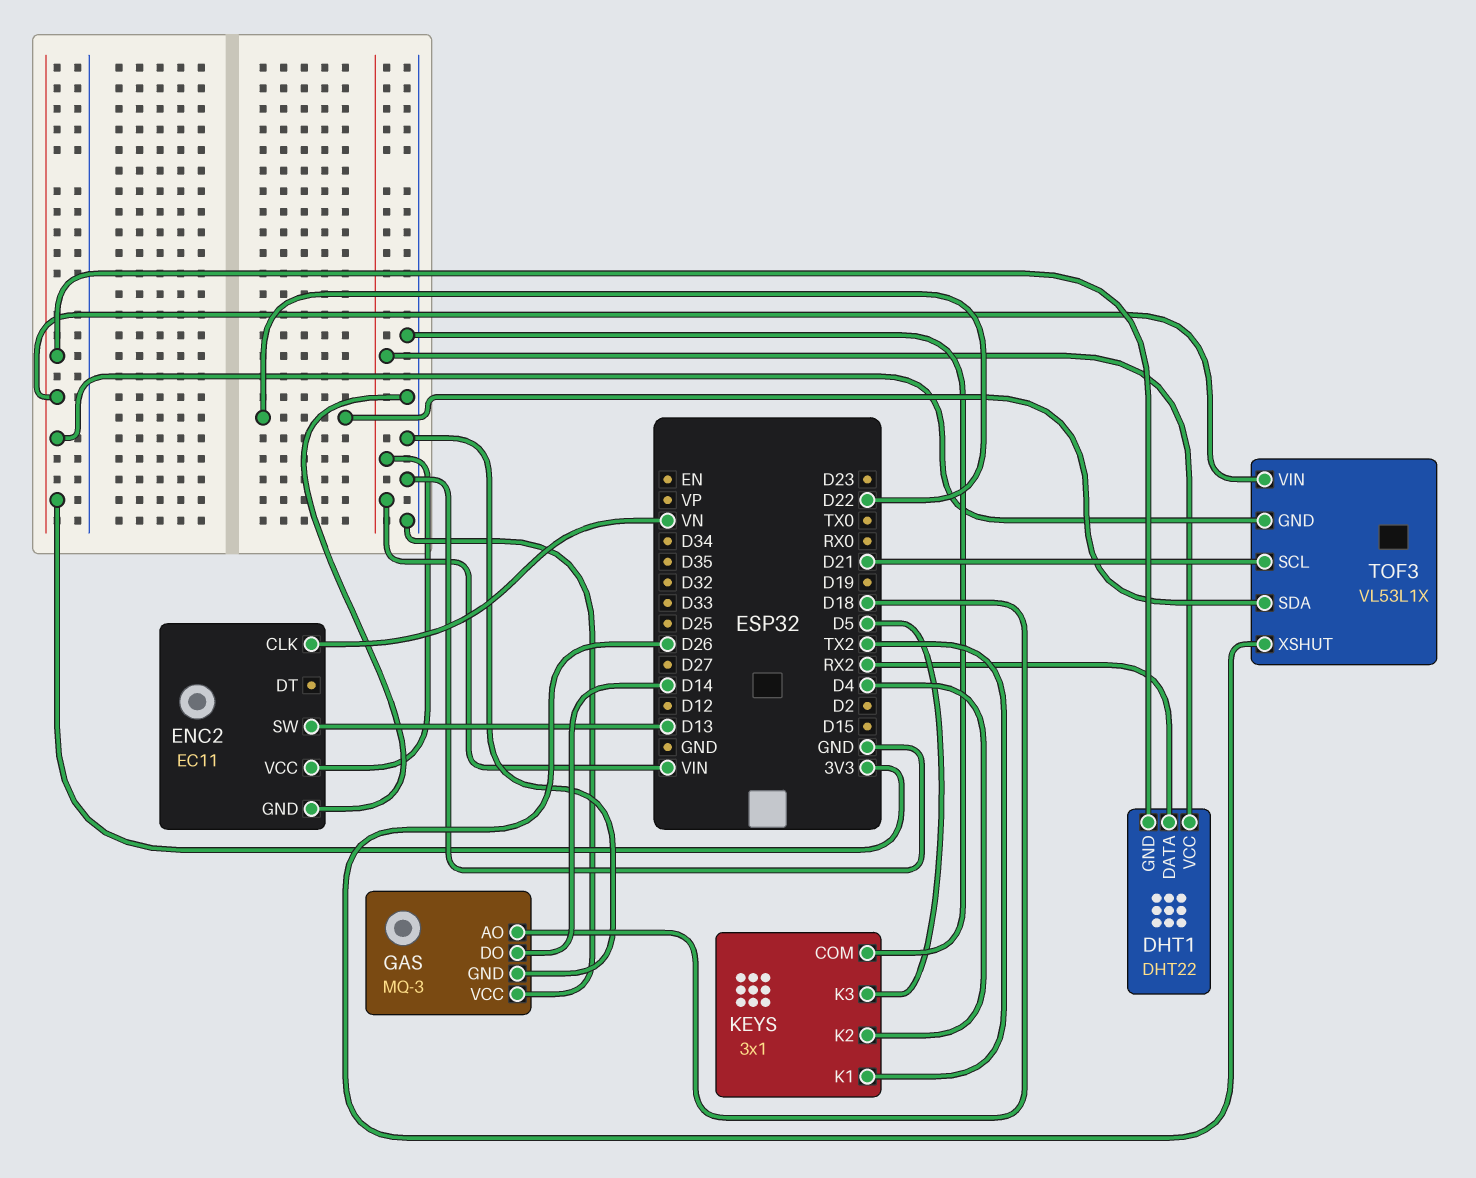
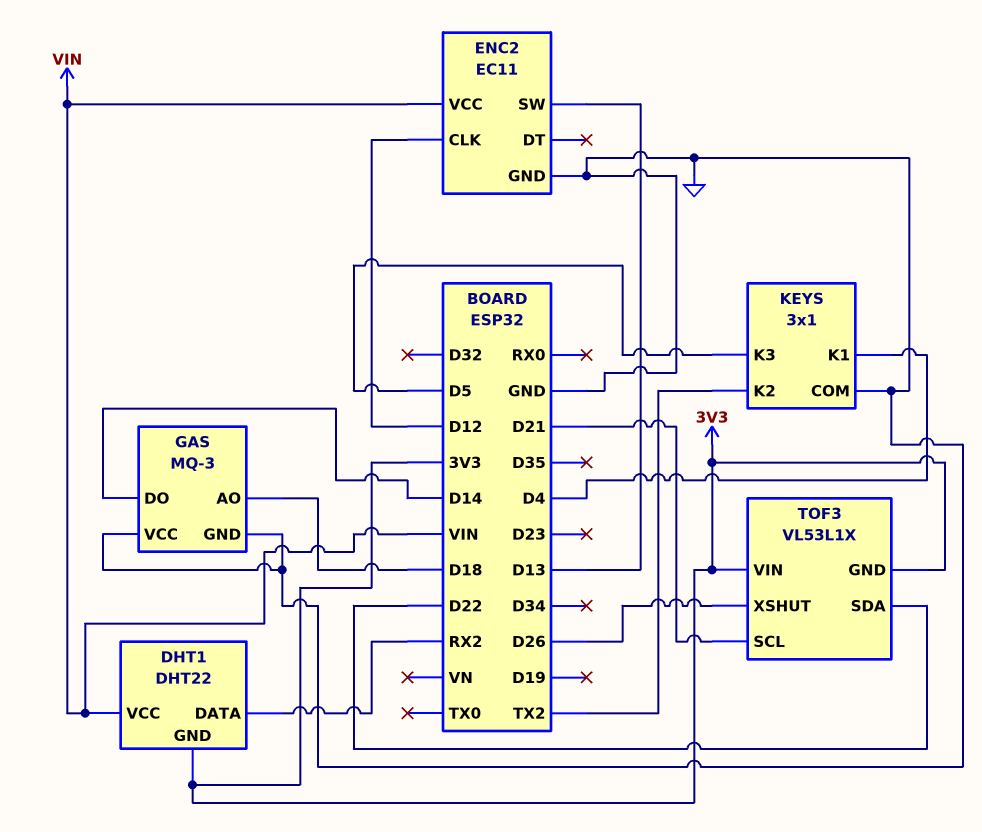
ENC2 pin CLK: VN -> D12
KEYS pin K1: TX2 -> D4
KEYS pin K2: D4 -> TX2

